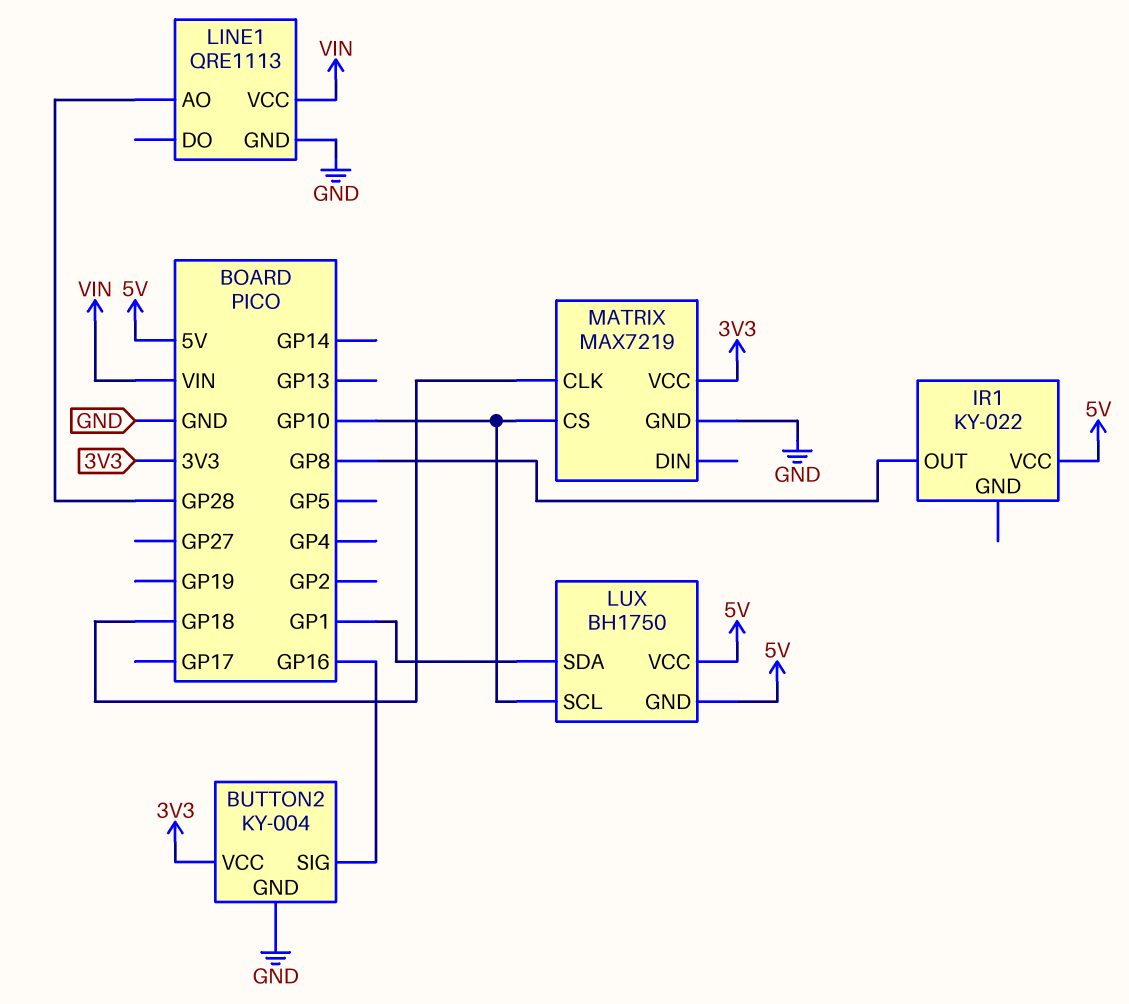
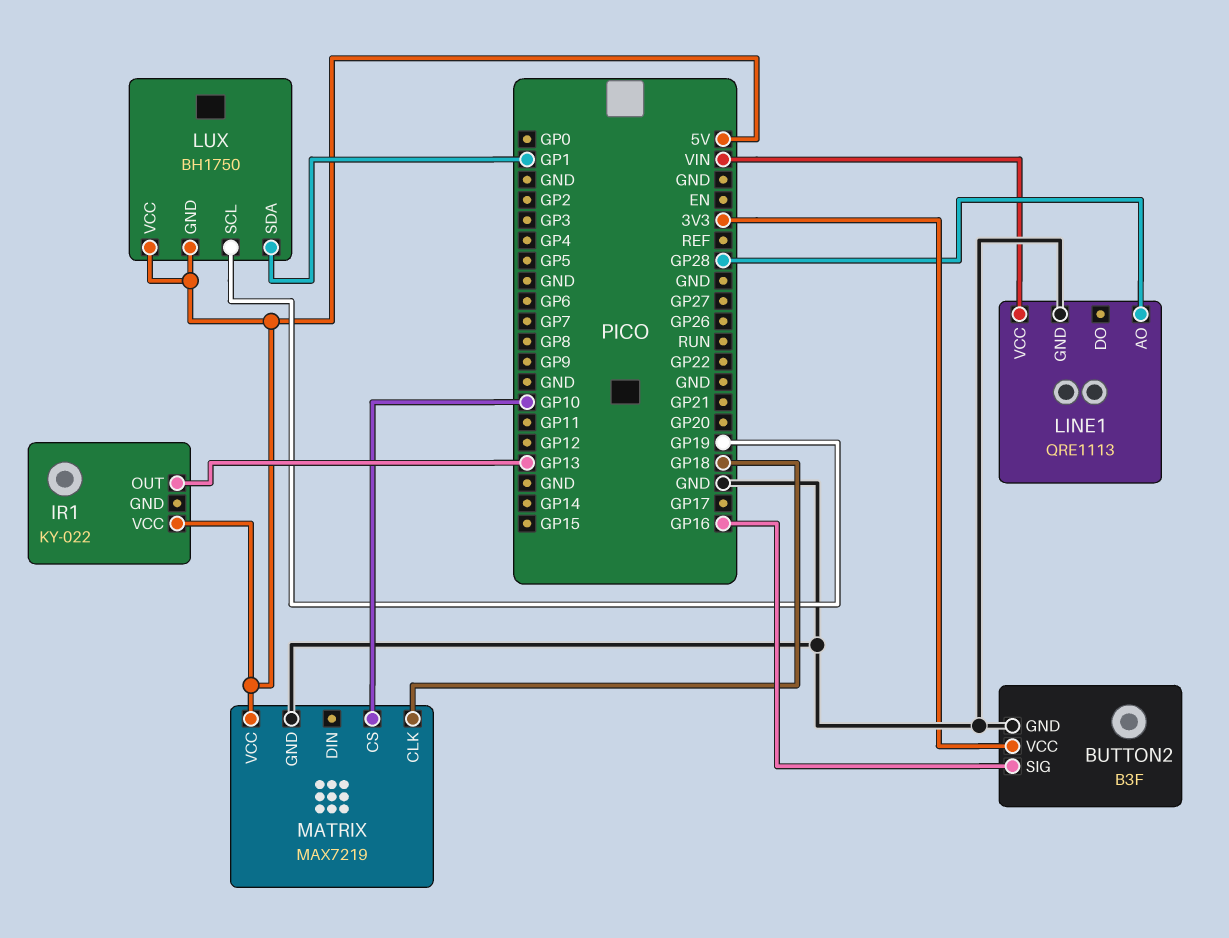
BUTTON2: KY-004 -> B3F
IR1 pin OUT: GP8 -> GP13
LUX pin SCL: GP10 -> GP19
MATRIX pin VCC: 3V3 -> 5V

